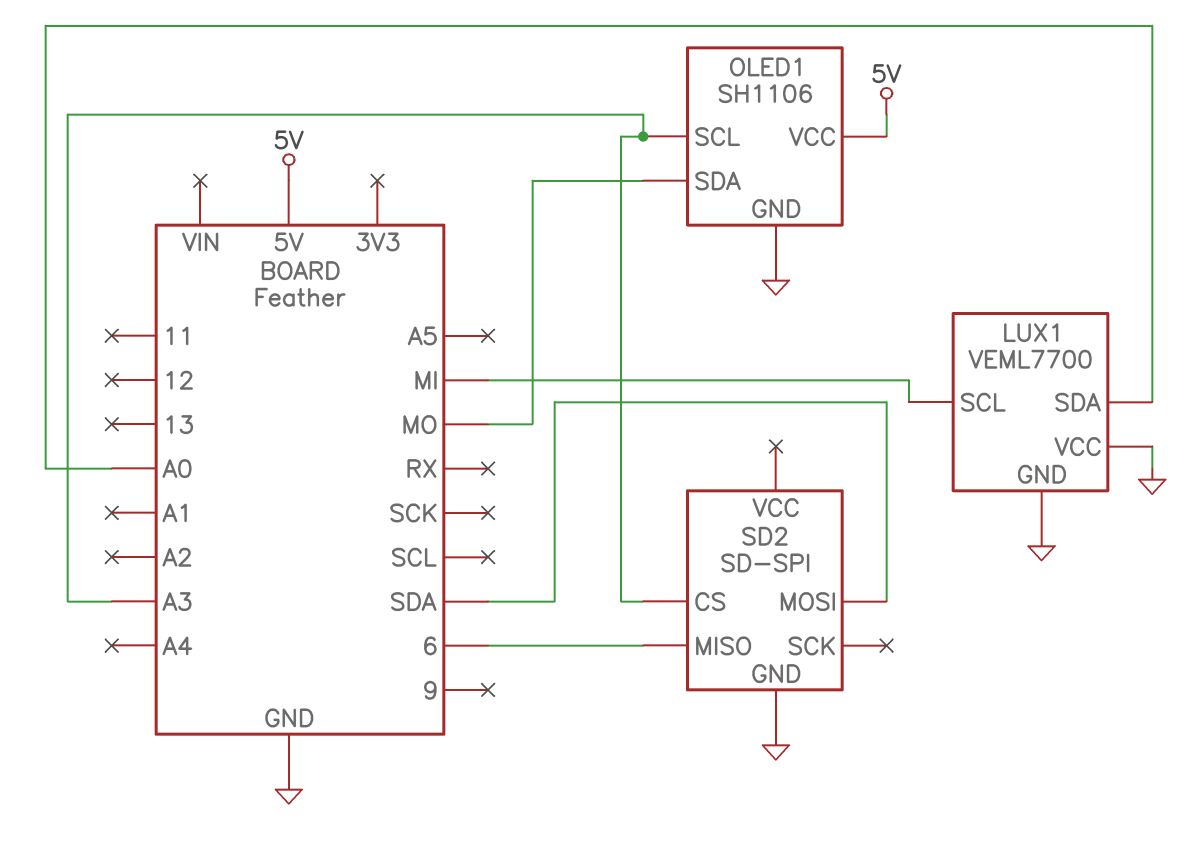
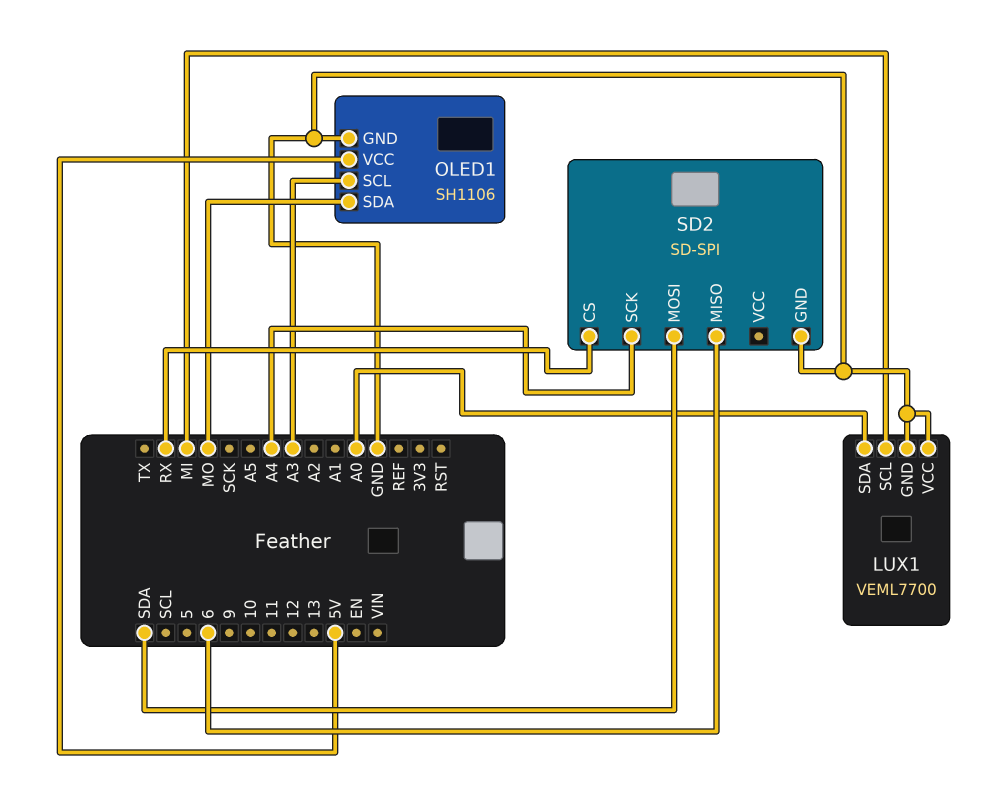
SD2 pin CS: A3 -> RX
SD2 pin SCK: none -> A4

